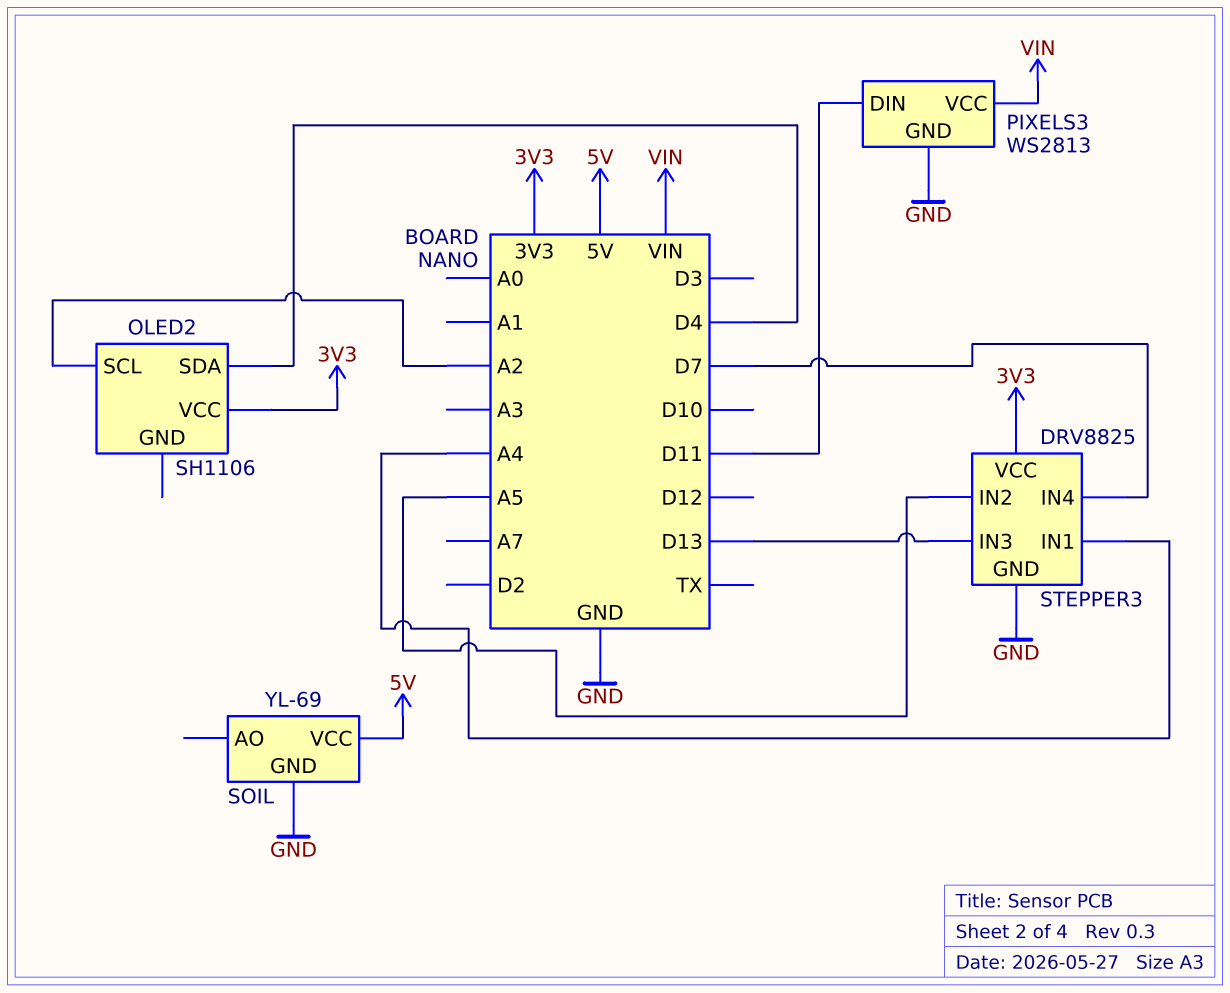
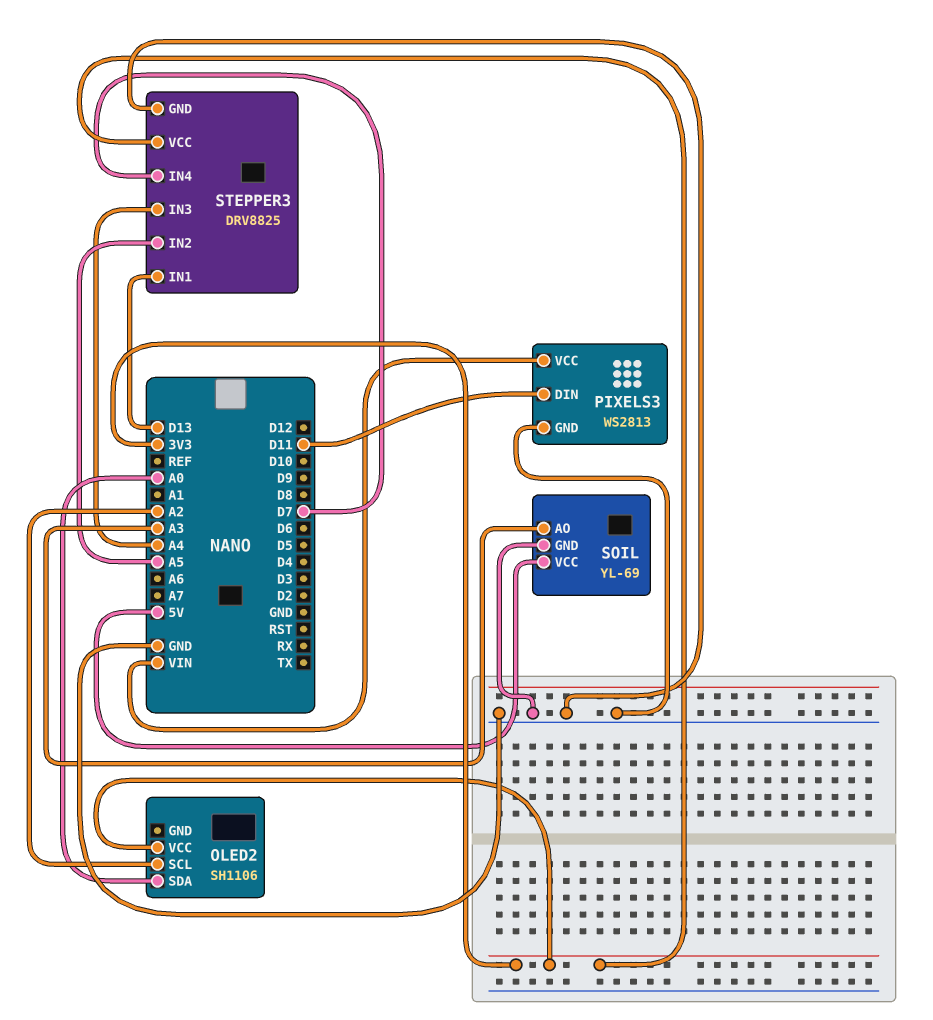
OLED2 pin SDA: D4 -> A0
SOIL pin AO: none -> A3
STEPPER3 pin IN1: A4 -> D13
STEPPER3 pin IN3: D13 -> A4

